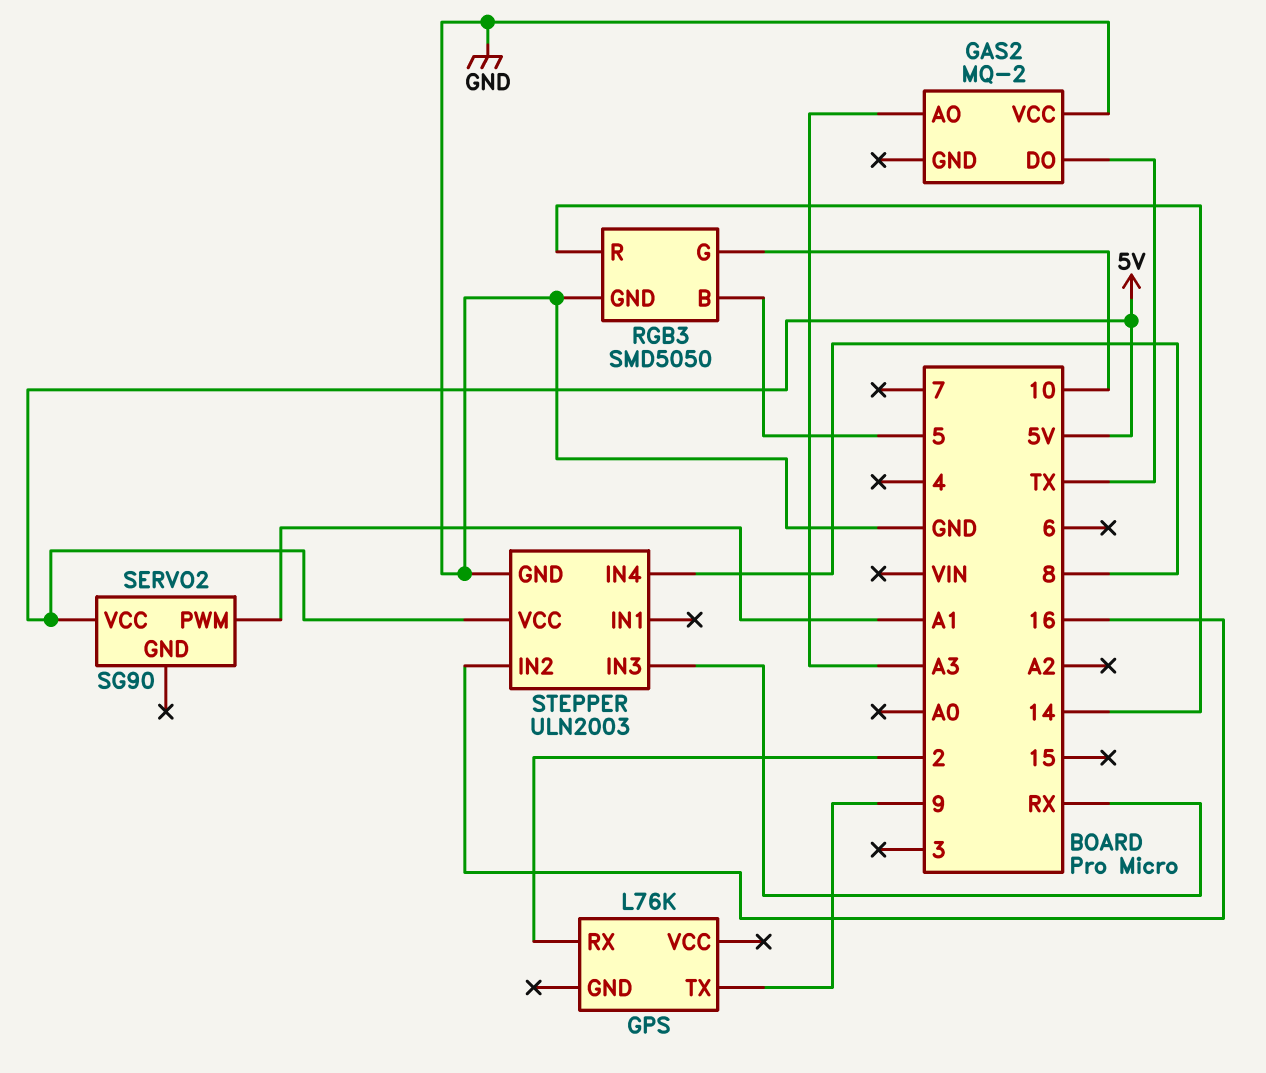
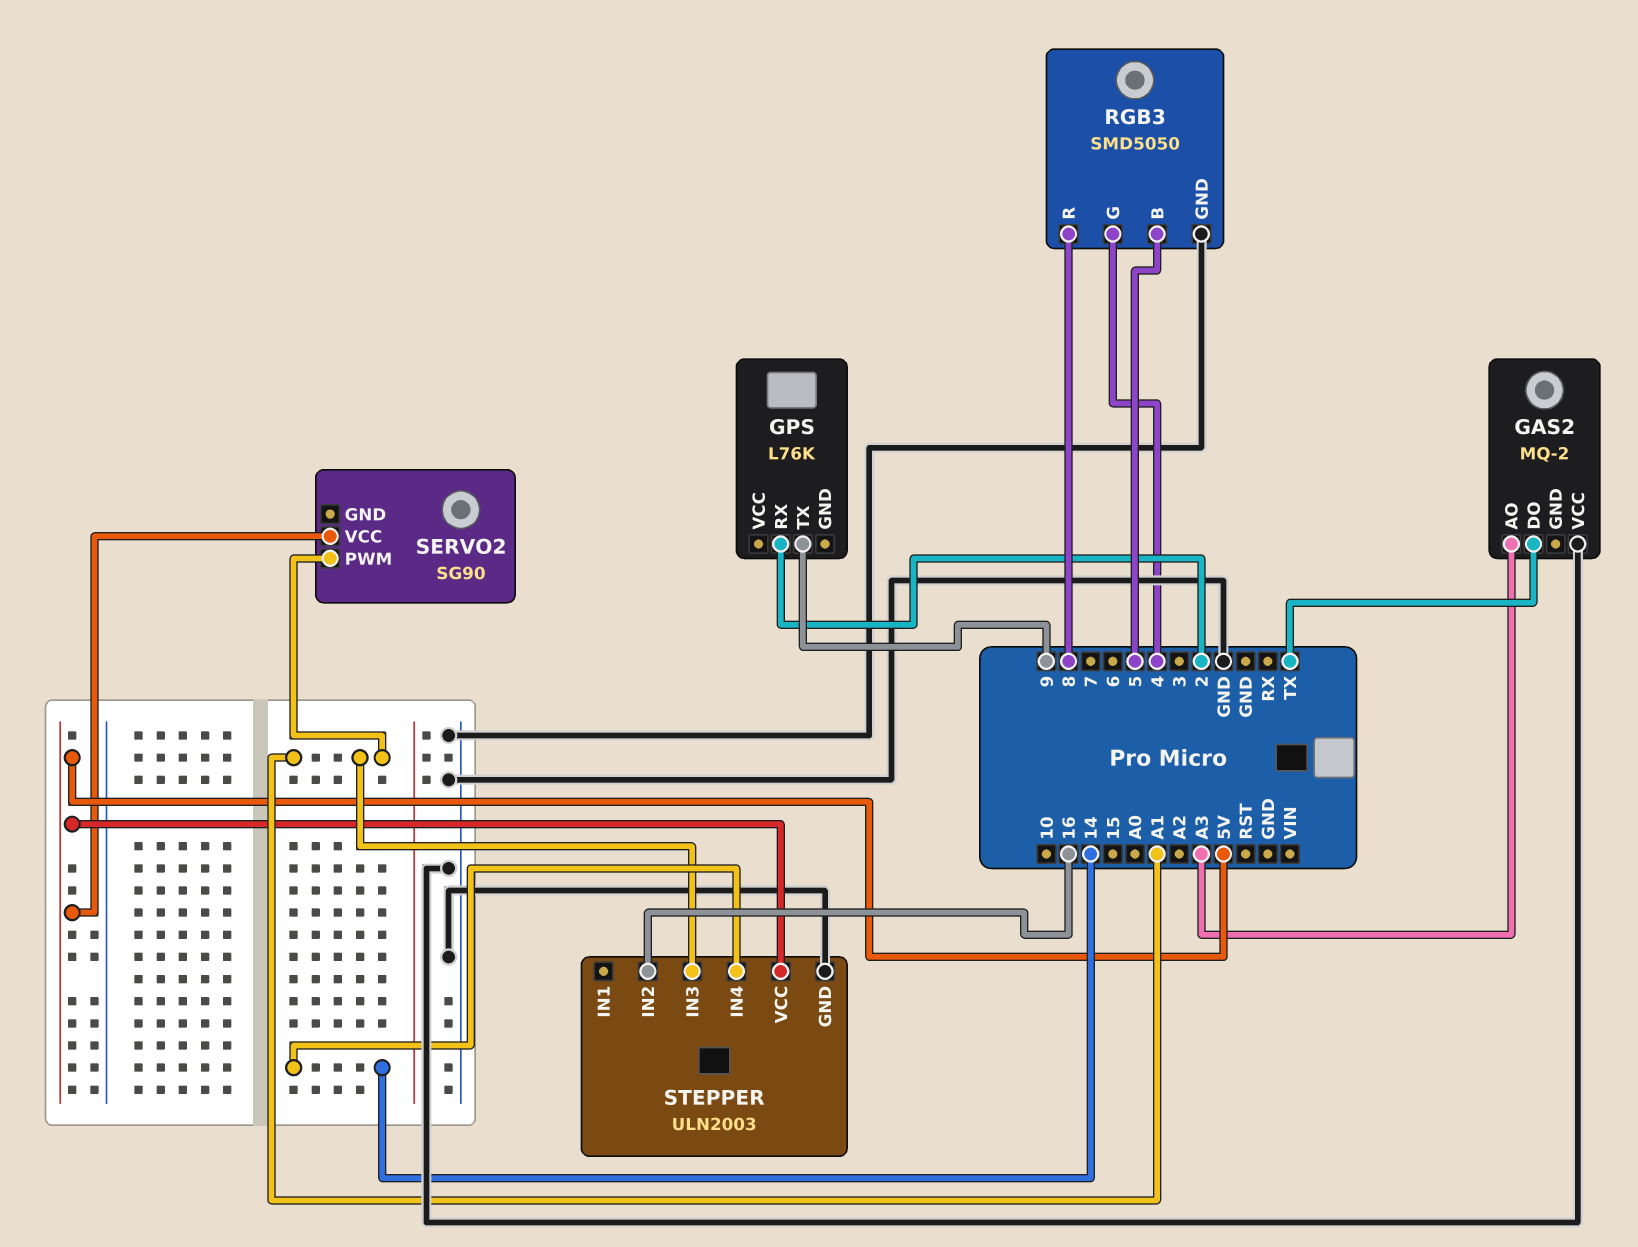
RGB3 pin G: 10 -> 4
RGB3 pin R: 14 -> 8
STEPPER pin IN3: RX -> A1
STEPPER pin IN4: 8 -> 14

